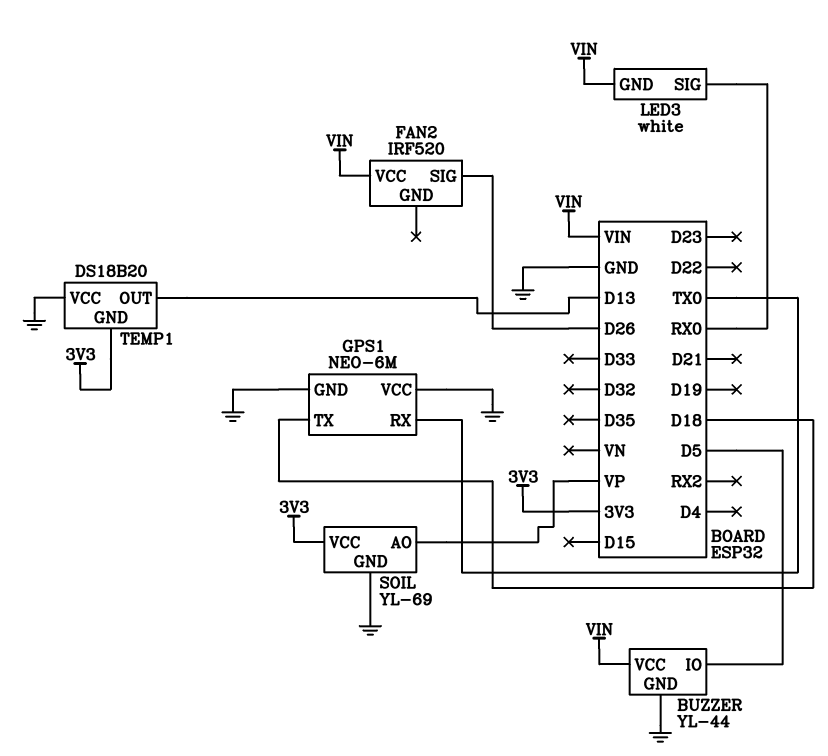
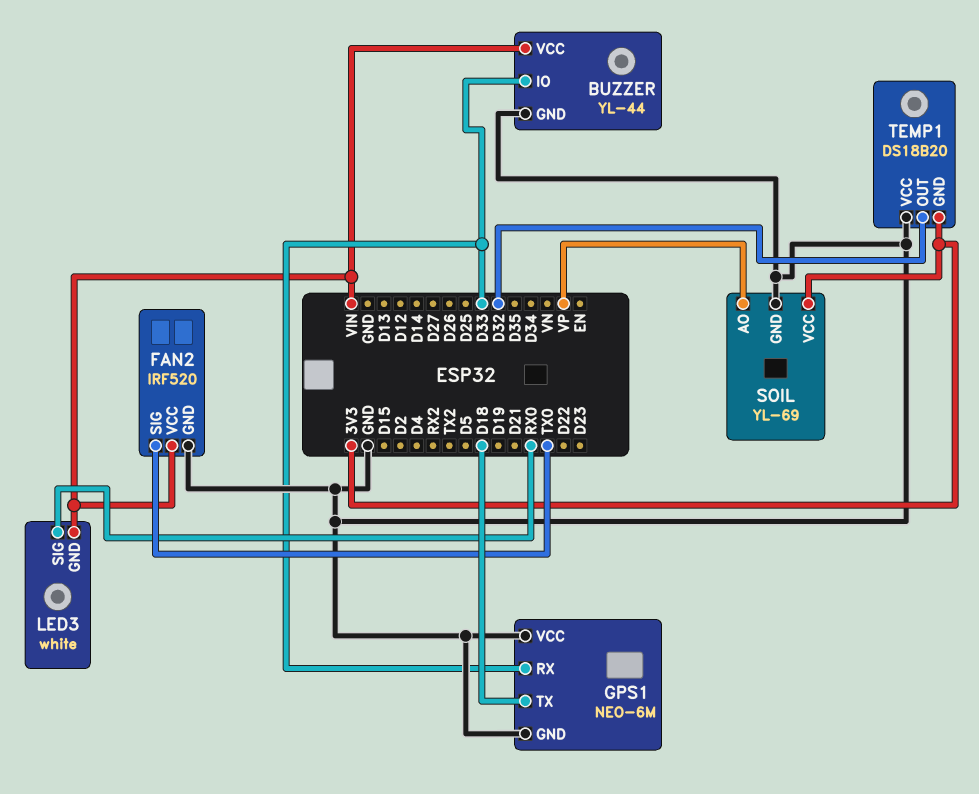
BUZZER pin IO: D5 -> D33
FAN2 pin GND: none -> GND
FAN2 pin SIG: D26 -> TX0
GPS1 pin RX: TX0 -> D33
TEMP1 pin OUT: D13 -> D32

